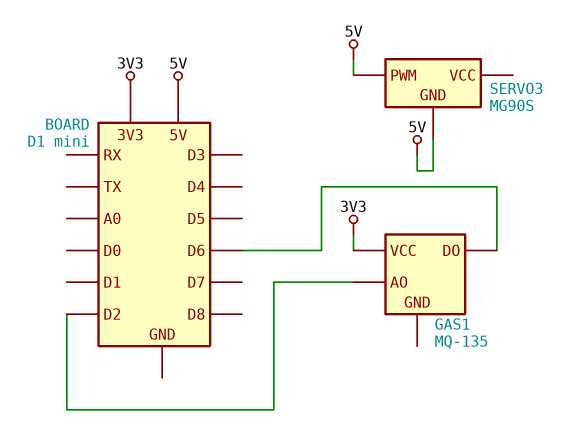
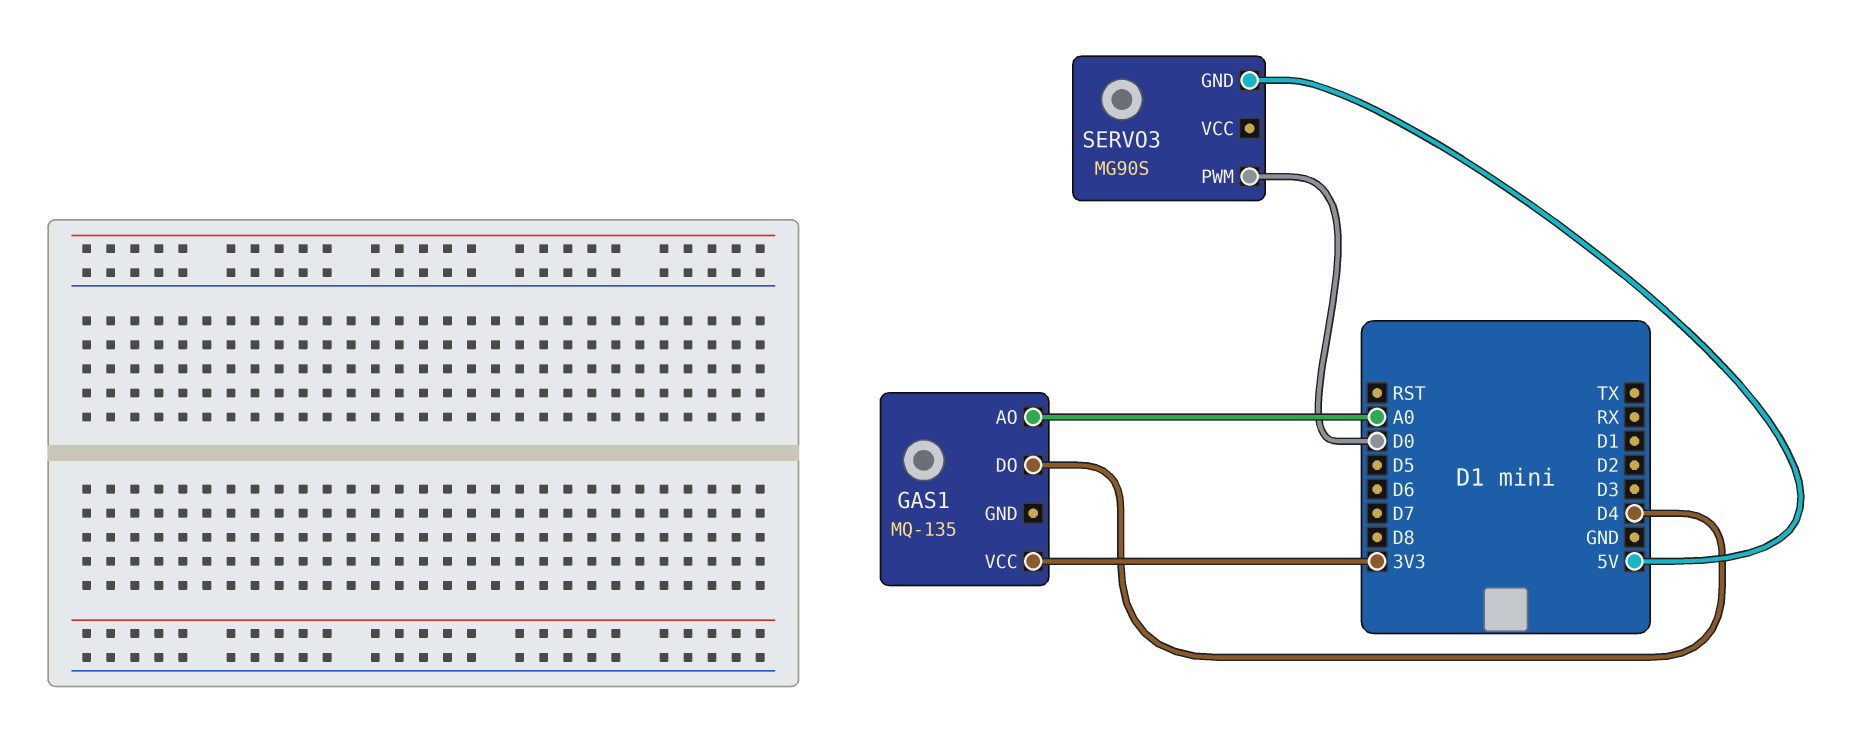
GAS1 pin AO: D2 -> A0
GAS1 pin DO: D6 -> D4
SERVO3 pin PWM: 5V -> D0

